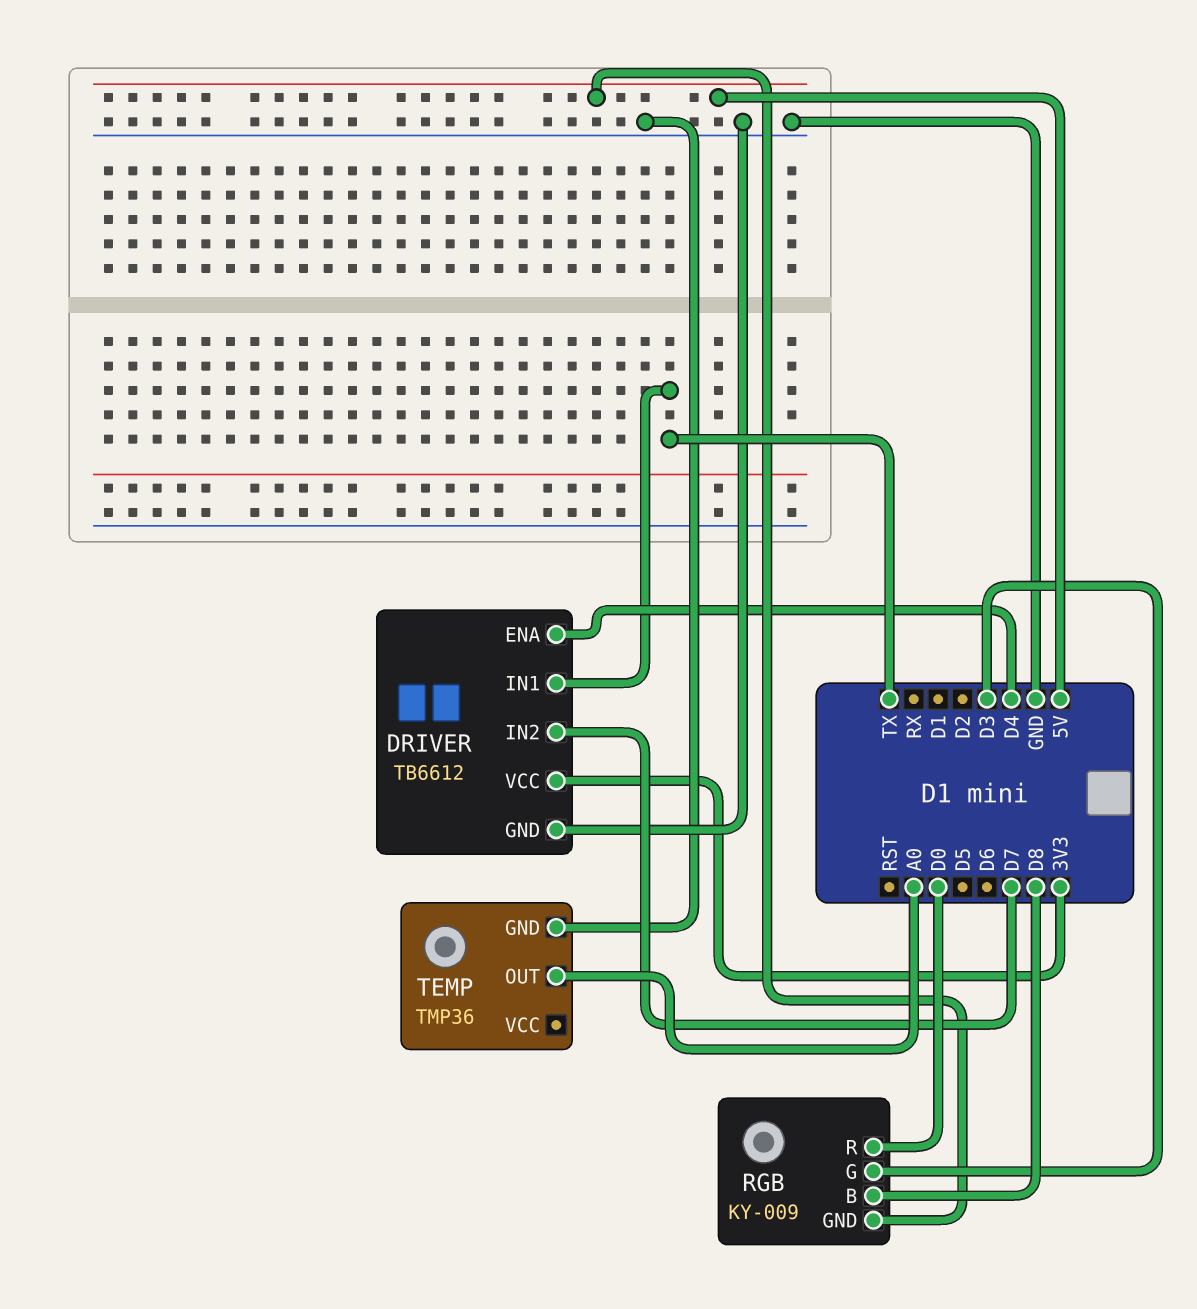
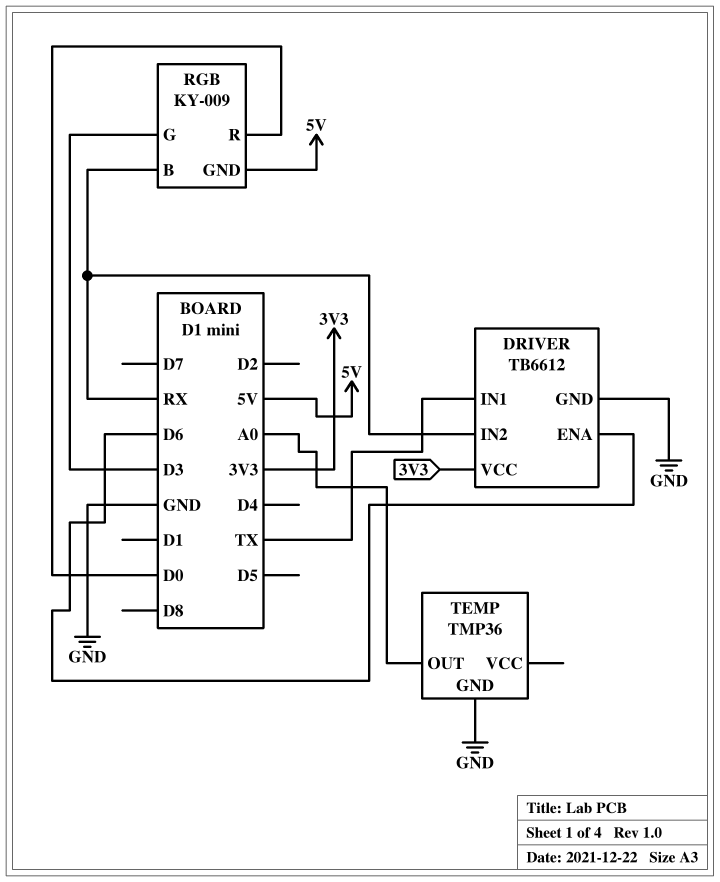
DRIVER pin ENA: D4 -> D6
DRIVER pin IN2: D7 -> RX
RGB pin B: D8 -> RX

